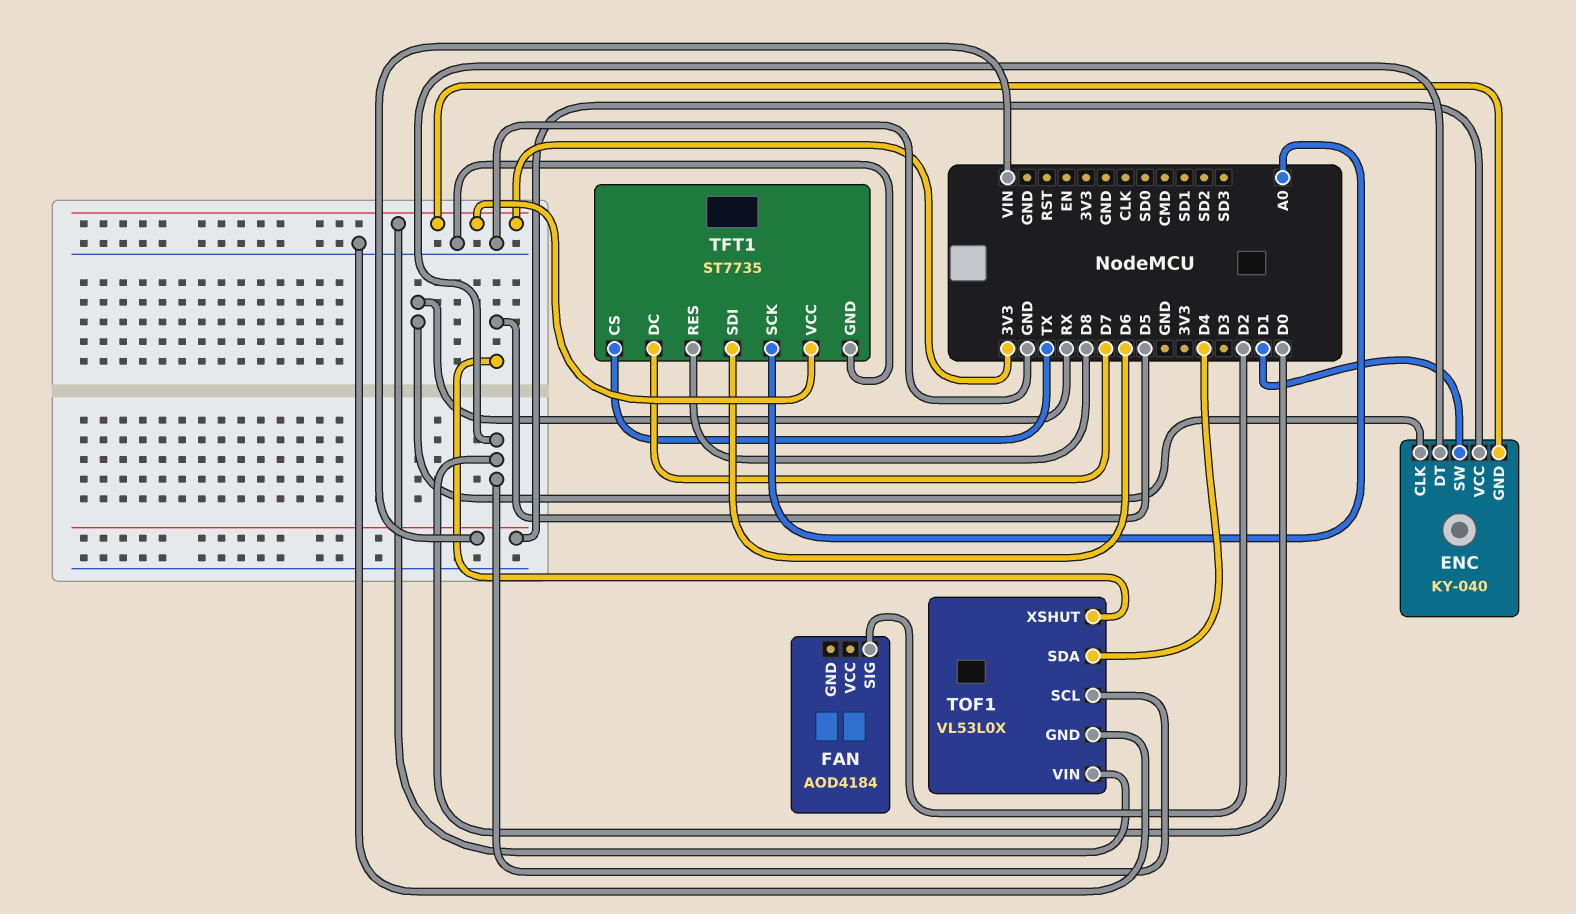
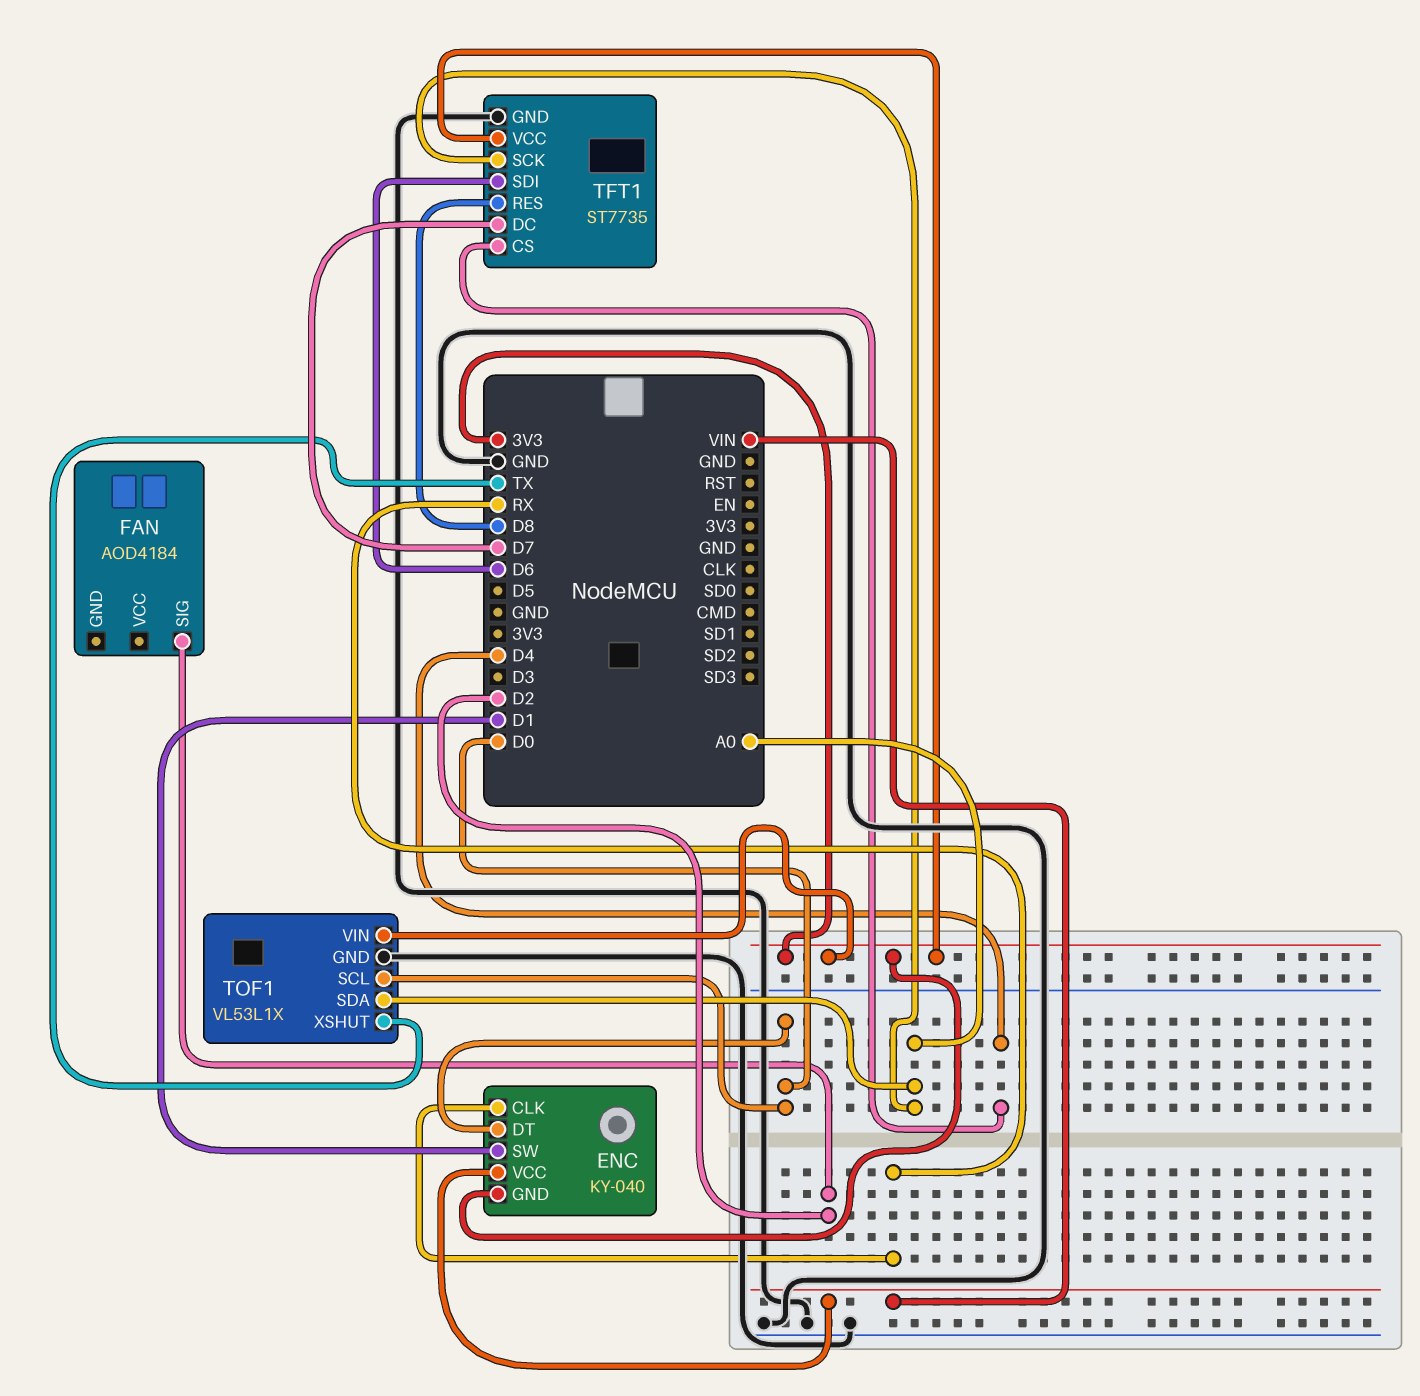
TFT1 pin CS: TX -> D4
TOF1: VL53L0X -> VL53L1X
TOF1 pin SDA: D4 -> A0
TOF1 pin XSHUT: D5 -> TX

